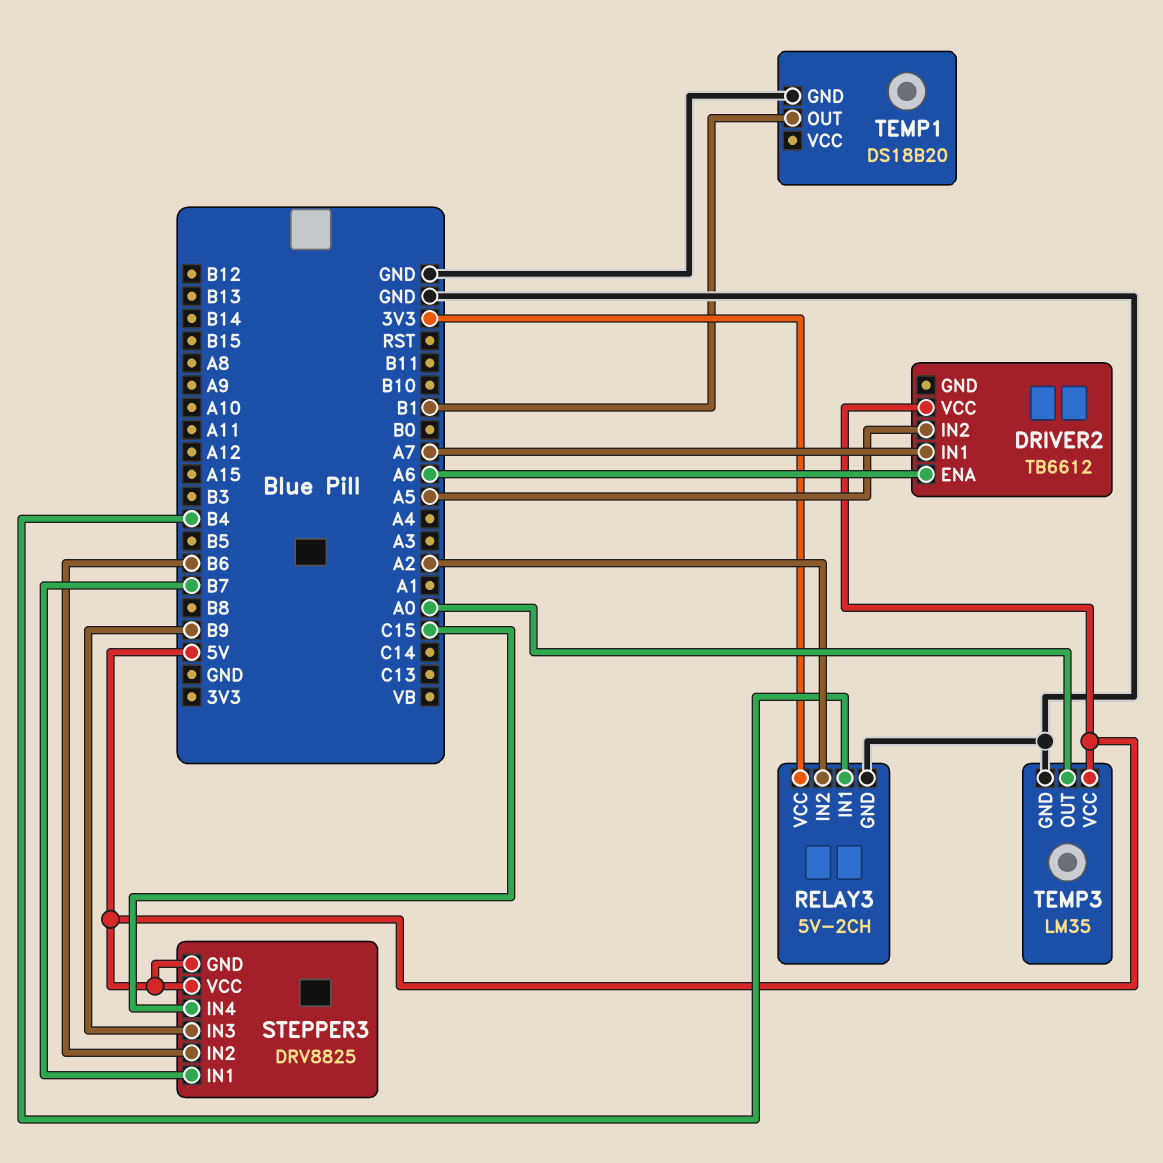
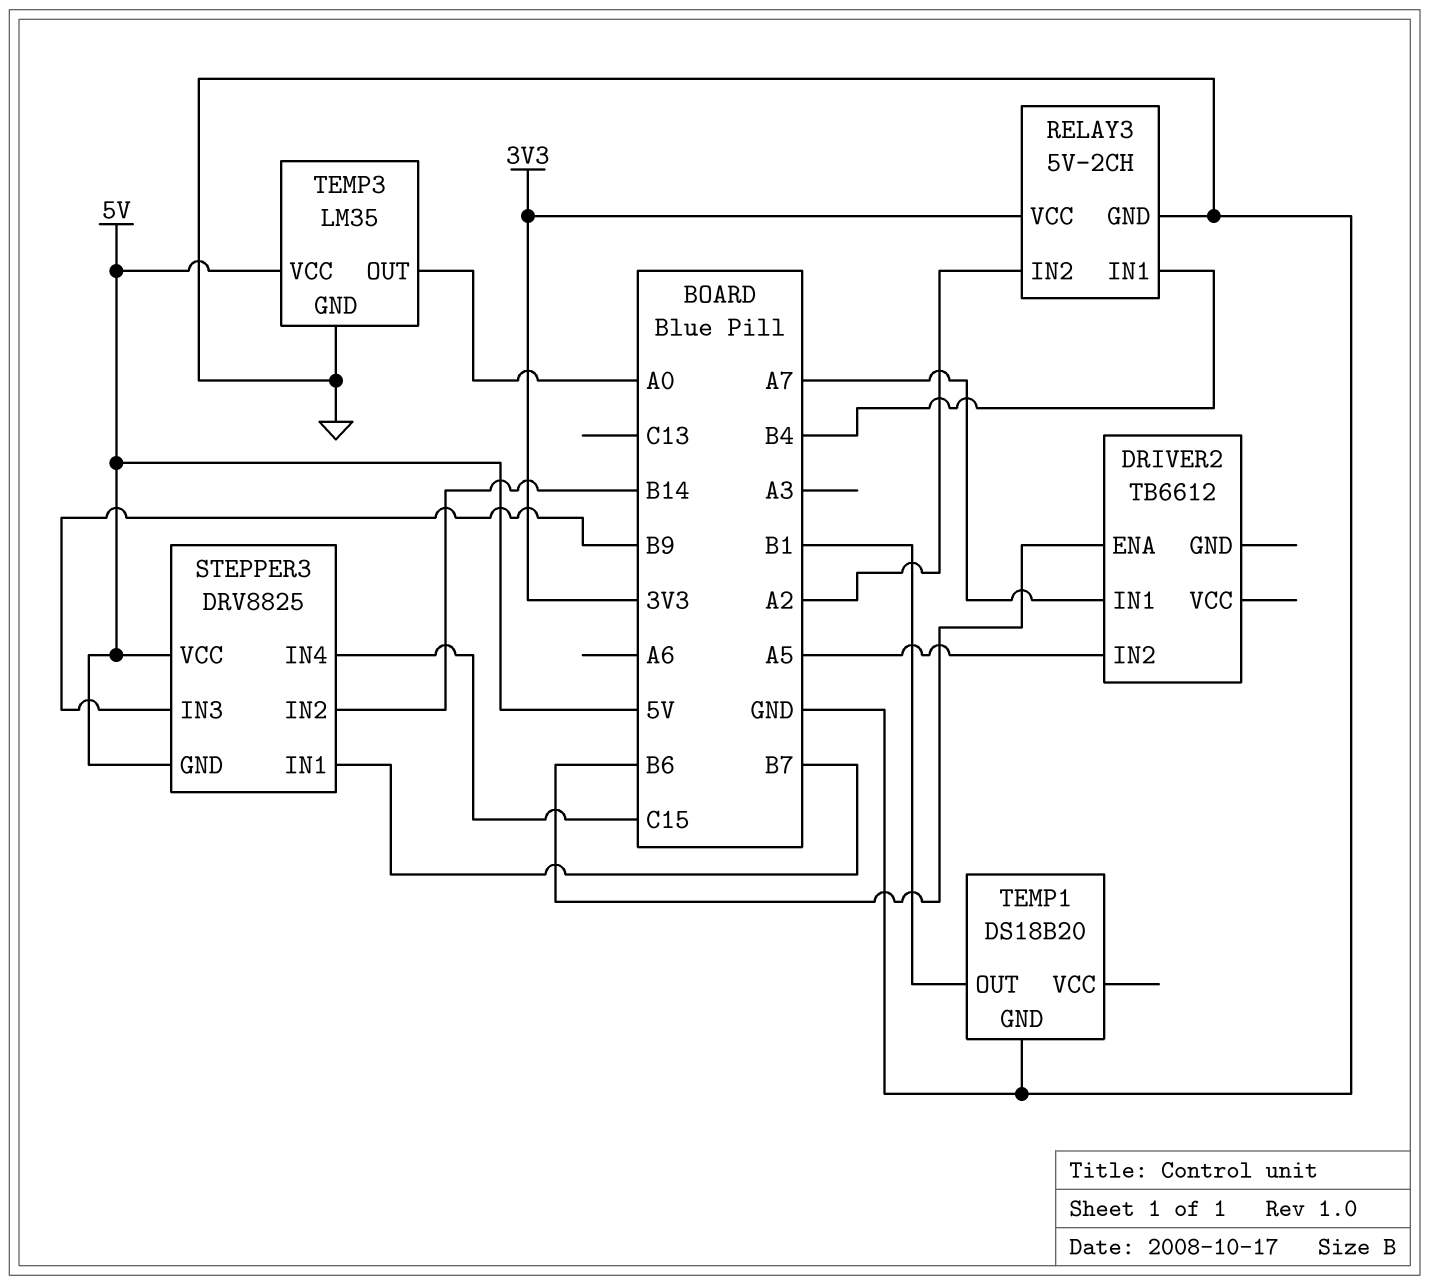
DRIVER2 pin ENA: A6 -> B6
DRIVER2 pin VCC: 5V -> none
STEPPER3 pin IN2: B6 -> B14

